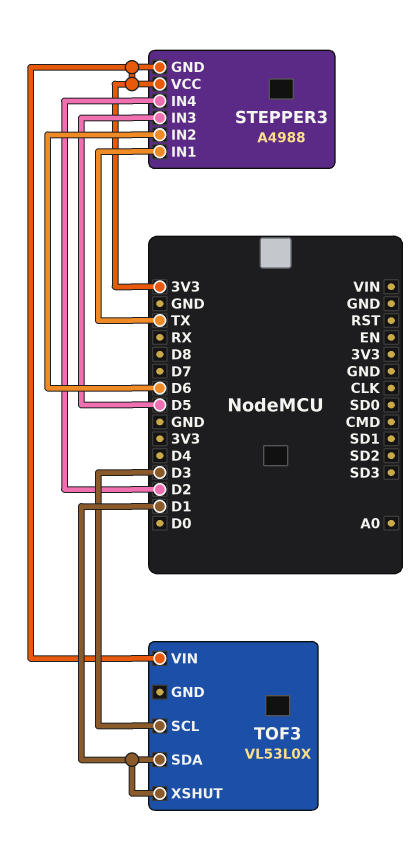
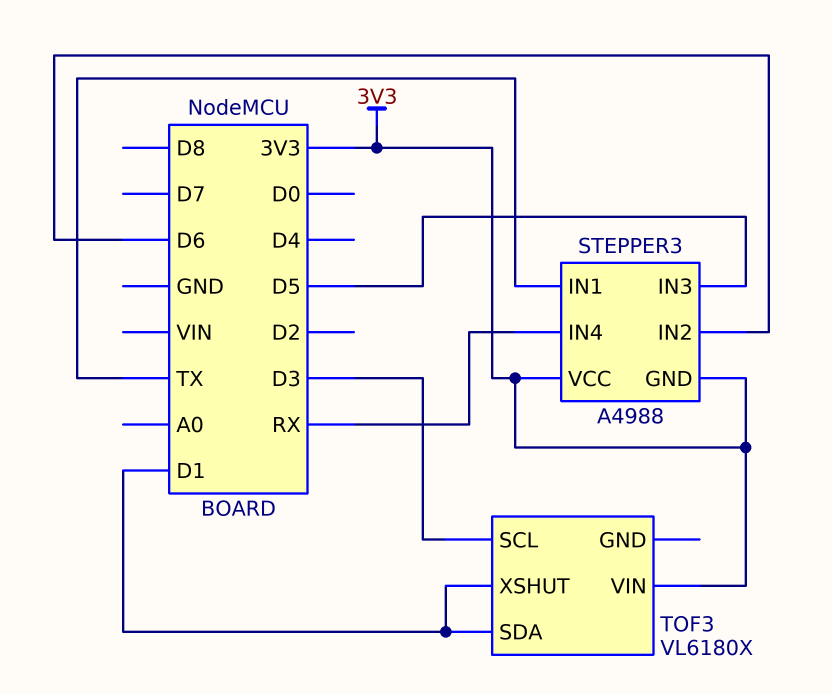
STEPPER3 pin IN4: D2 -> RX
TOF3: VL53L0X -> VL6180X

